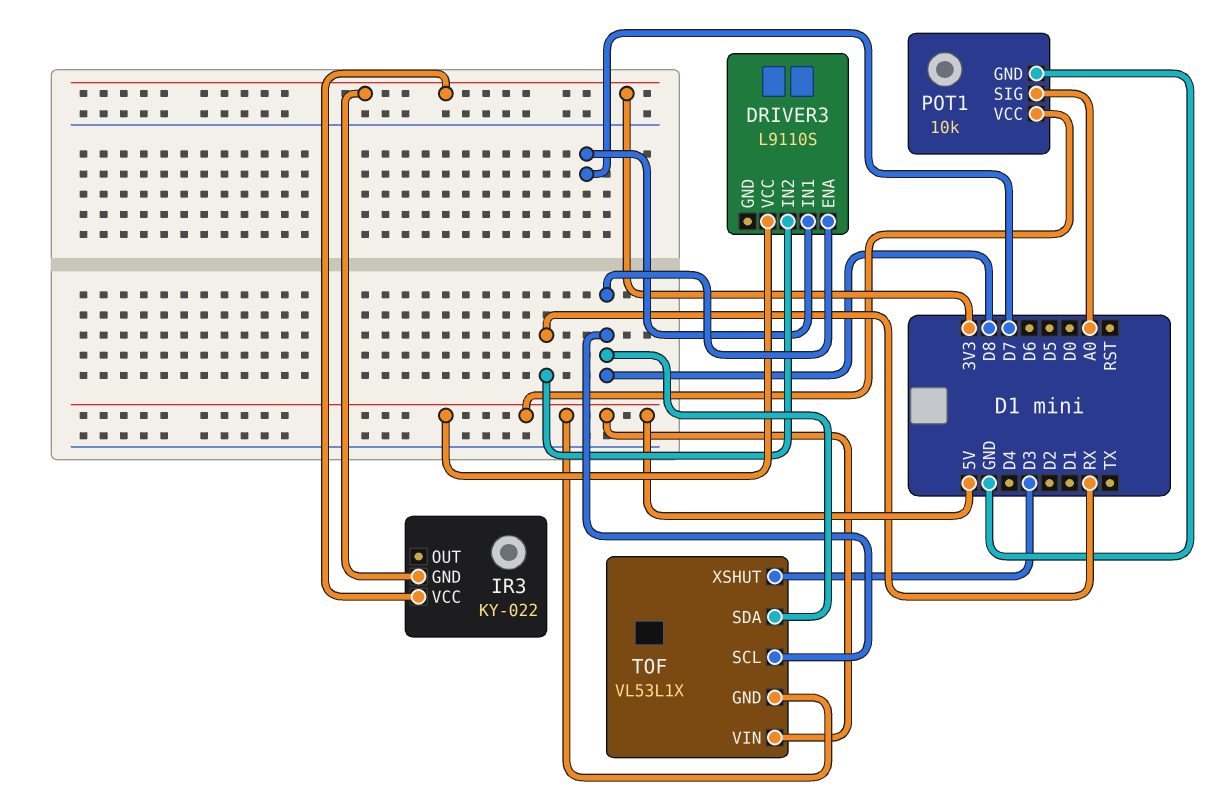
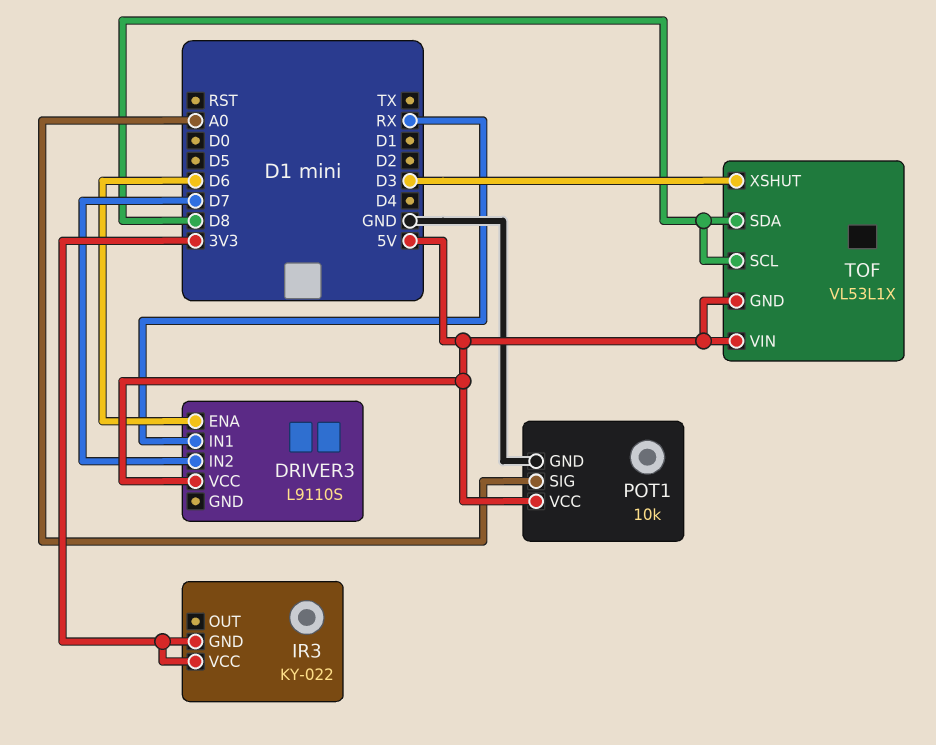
DRIVER3 pin ENA: D8 -> D6
DRIVER3 pin IN1: D7 -> RX
DRIVER3 pin IN2: RX -> D7

